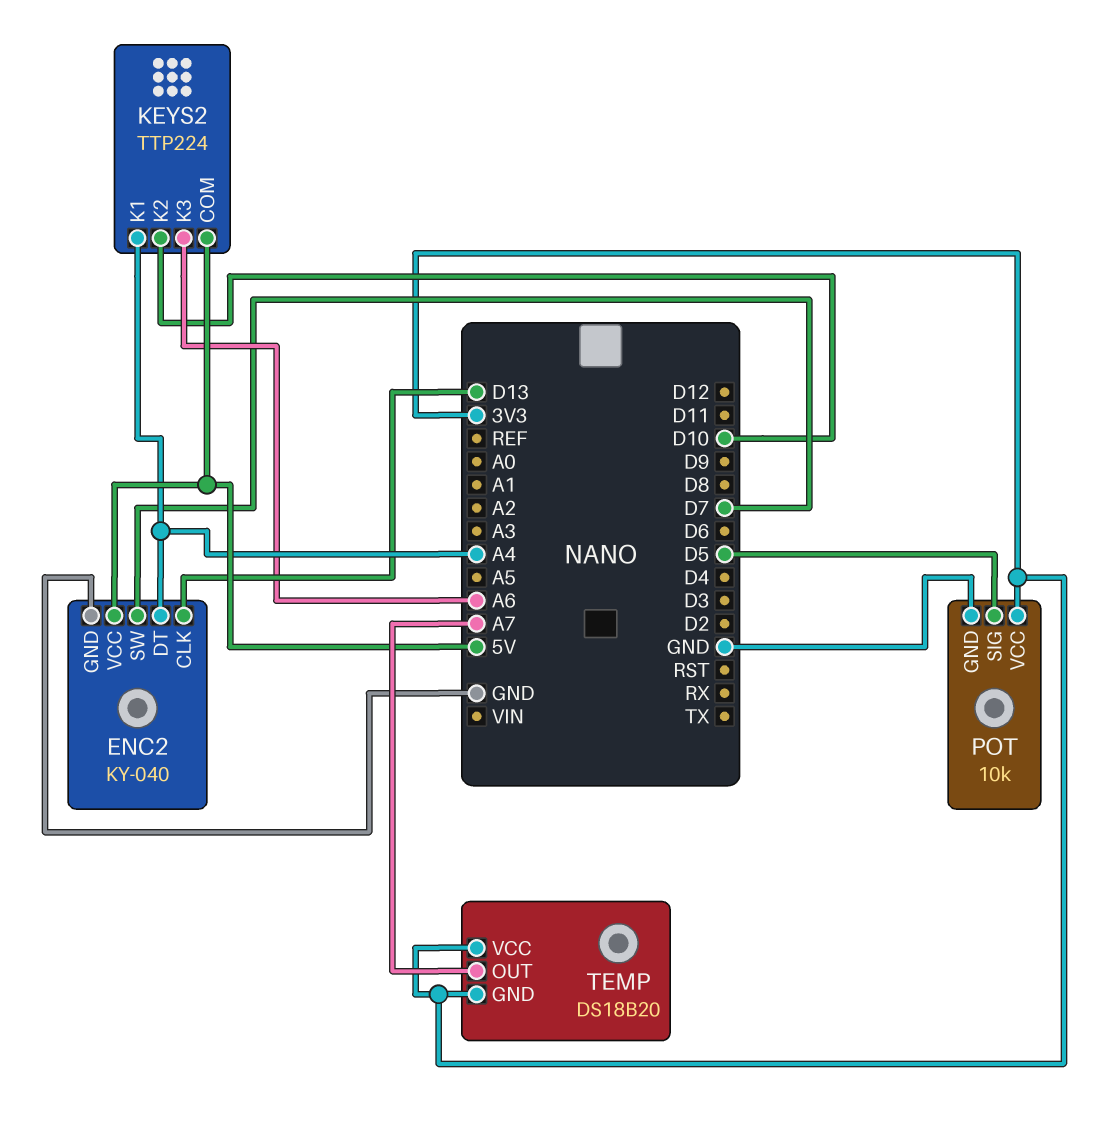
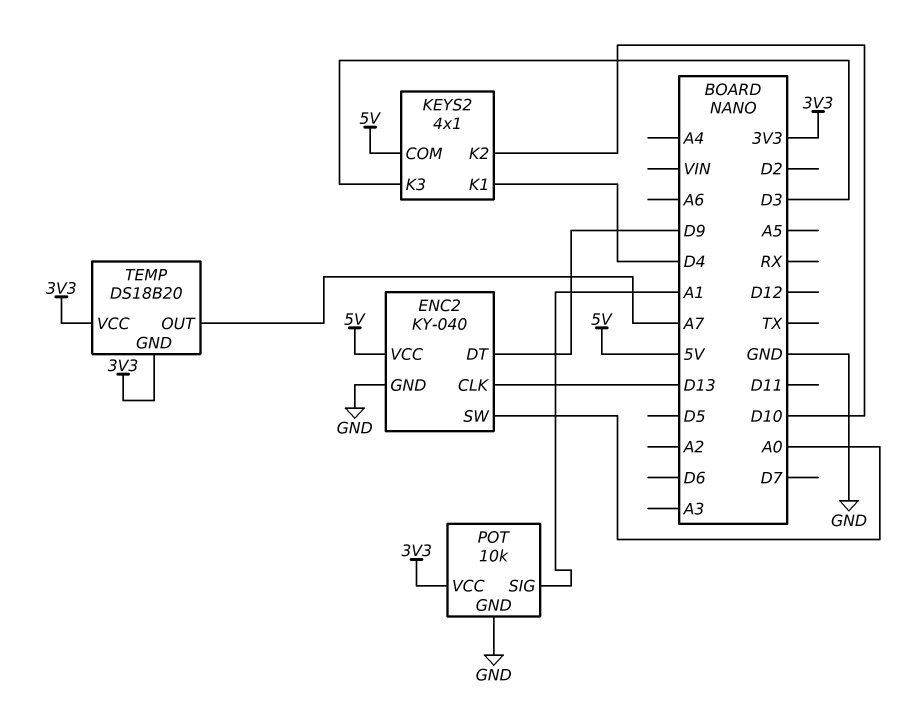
ENC2 pin DT: A4 -> D9
ENC2 pin SW: D7 -> A0
KEYS2: TTP224 -> 4x1
KEYS2 pin K1: A4 -> D4
KEYS2 pin K3: A6 -> D3
POT pin SIG: D5 -> A1

